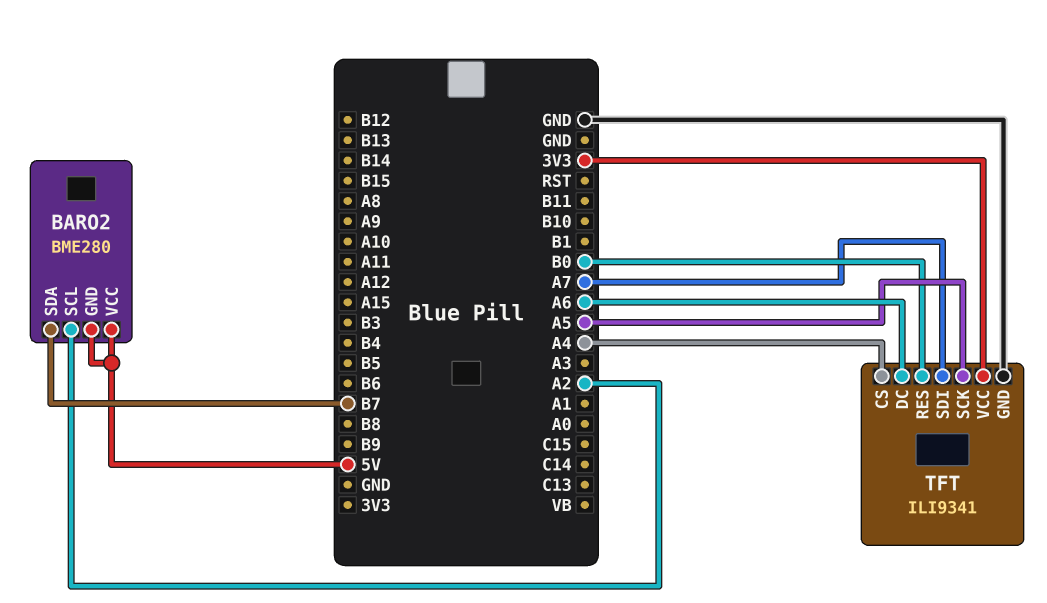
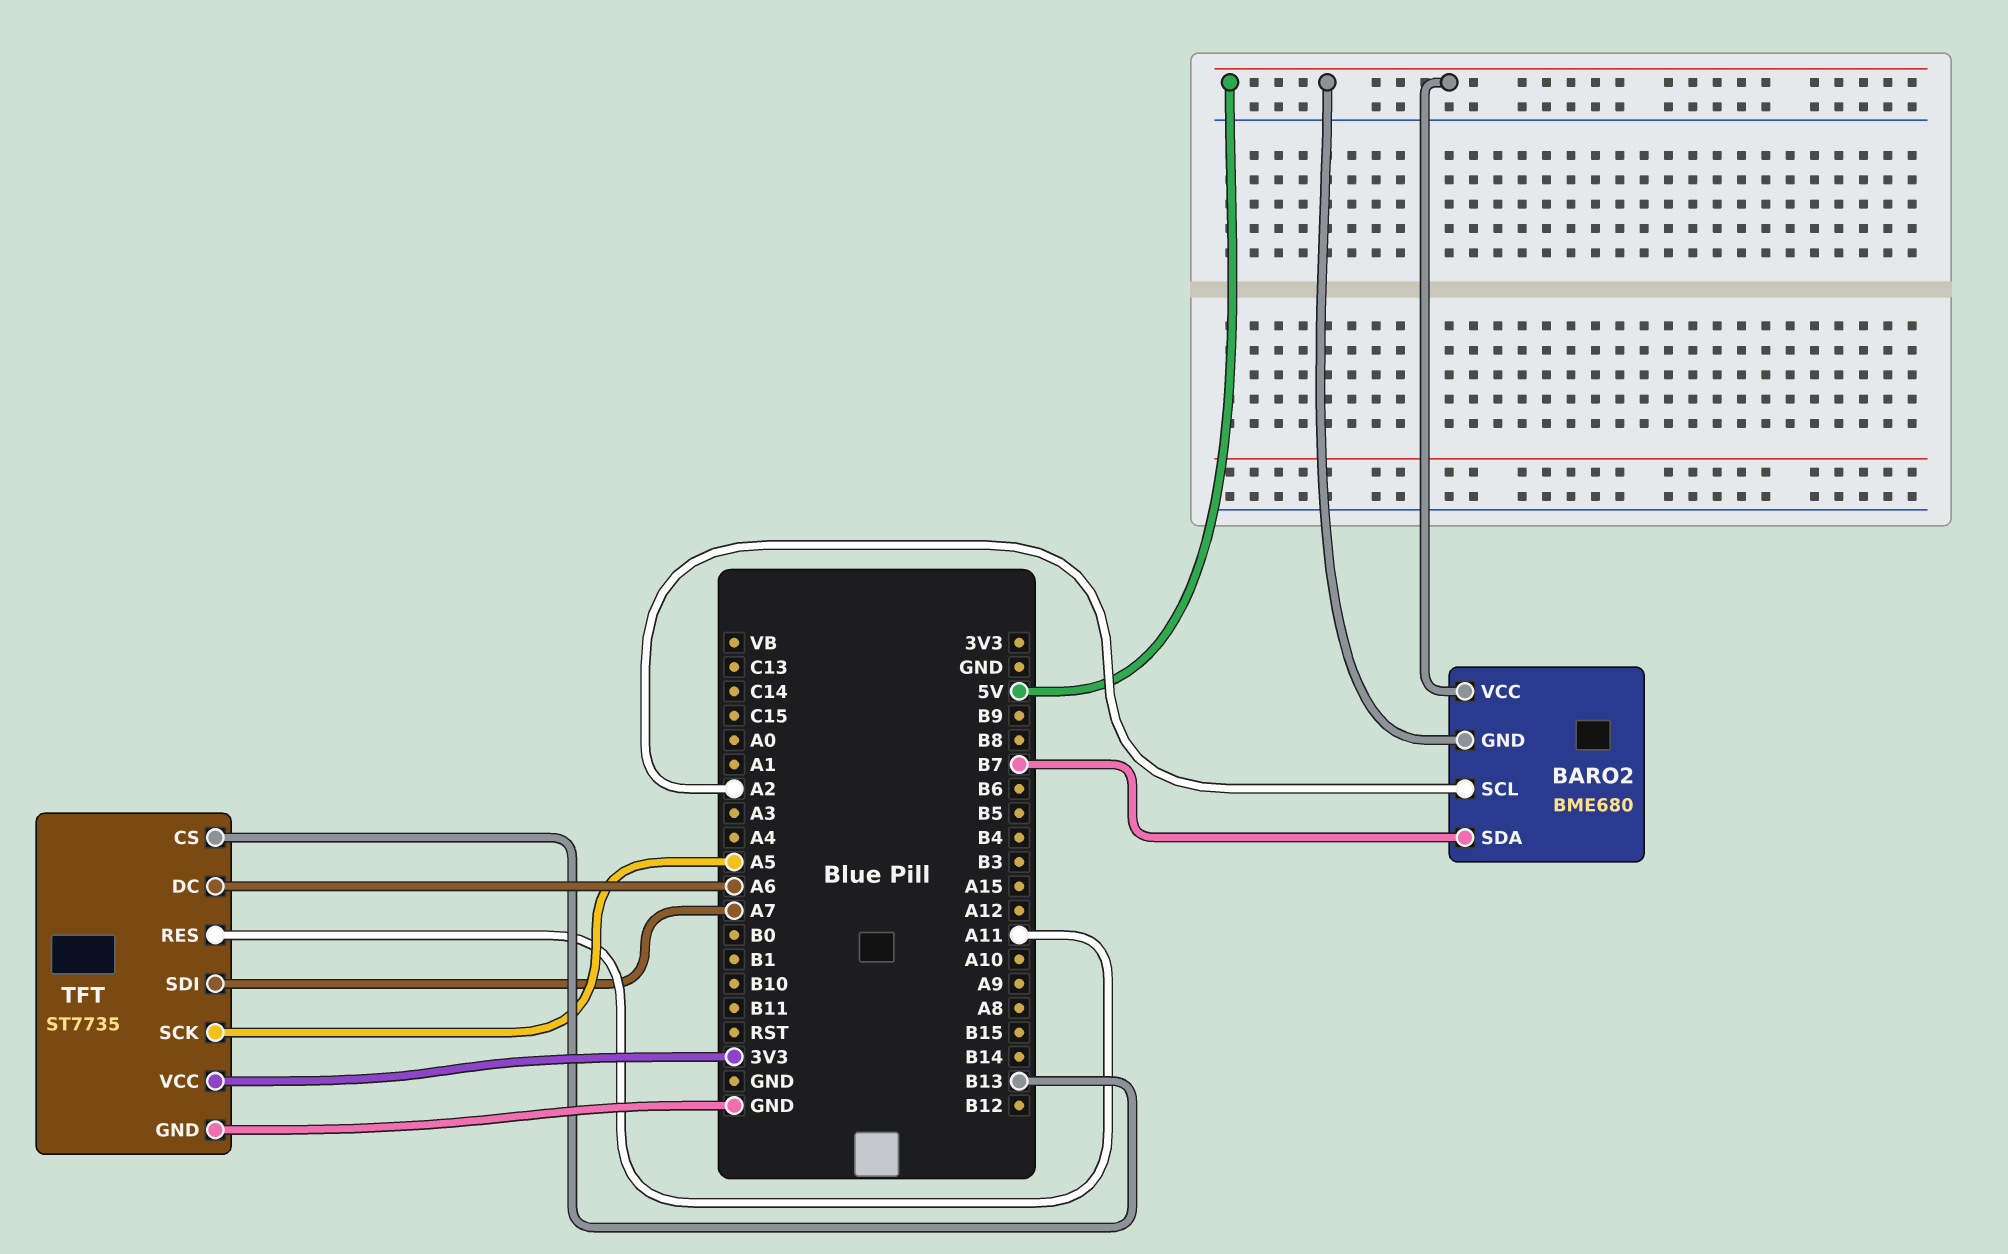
BARO2: BME280 -> BME680
TFT: ILI9341 -> ST7735
TFT pin CS: A4 -> B13
TFT pin RES: B0 -> A11

